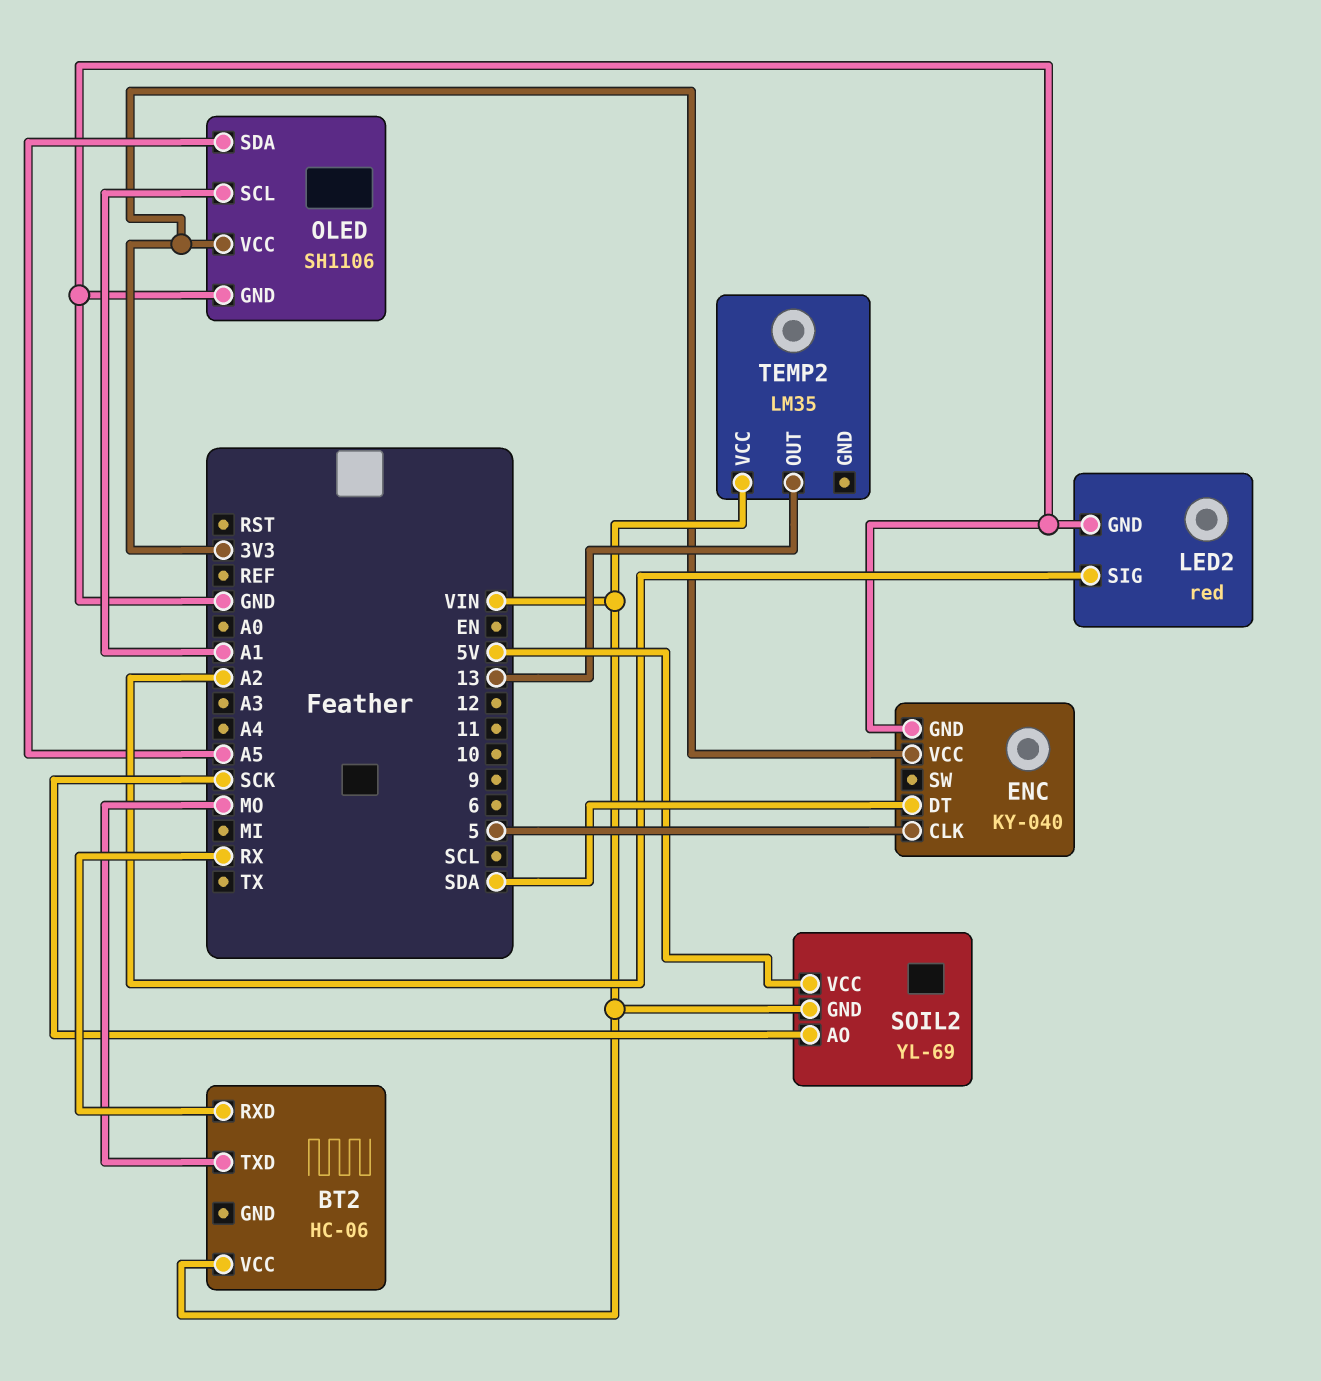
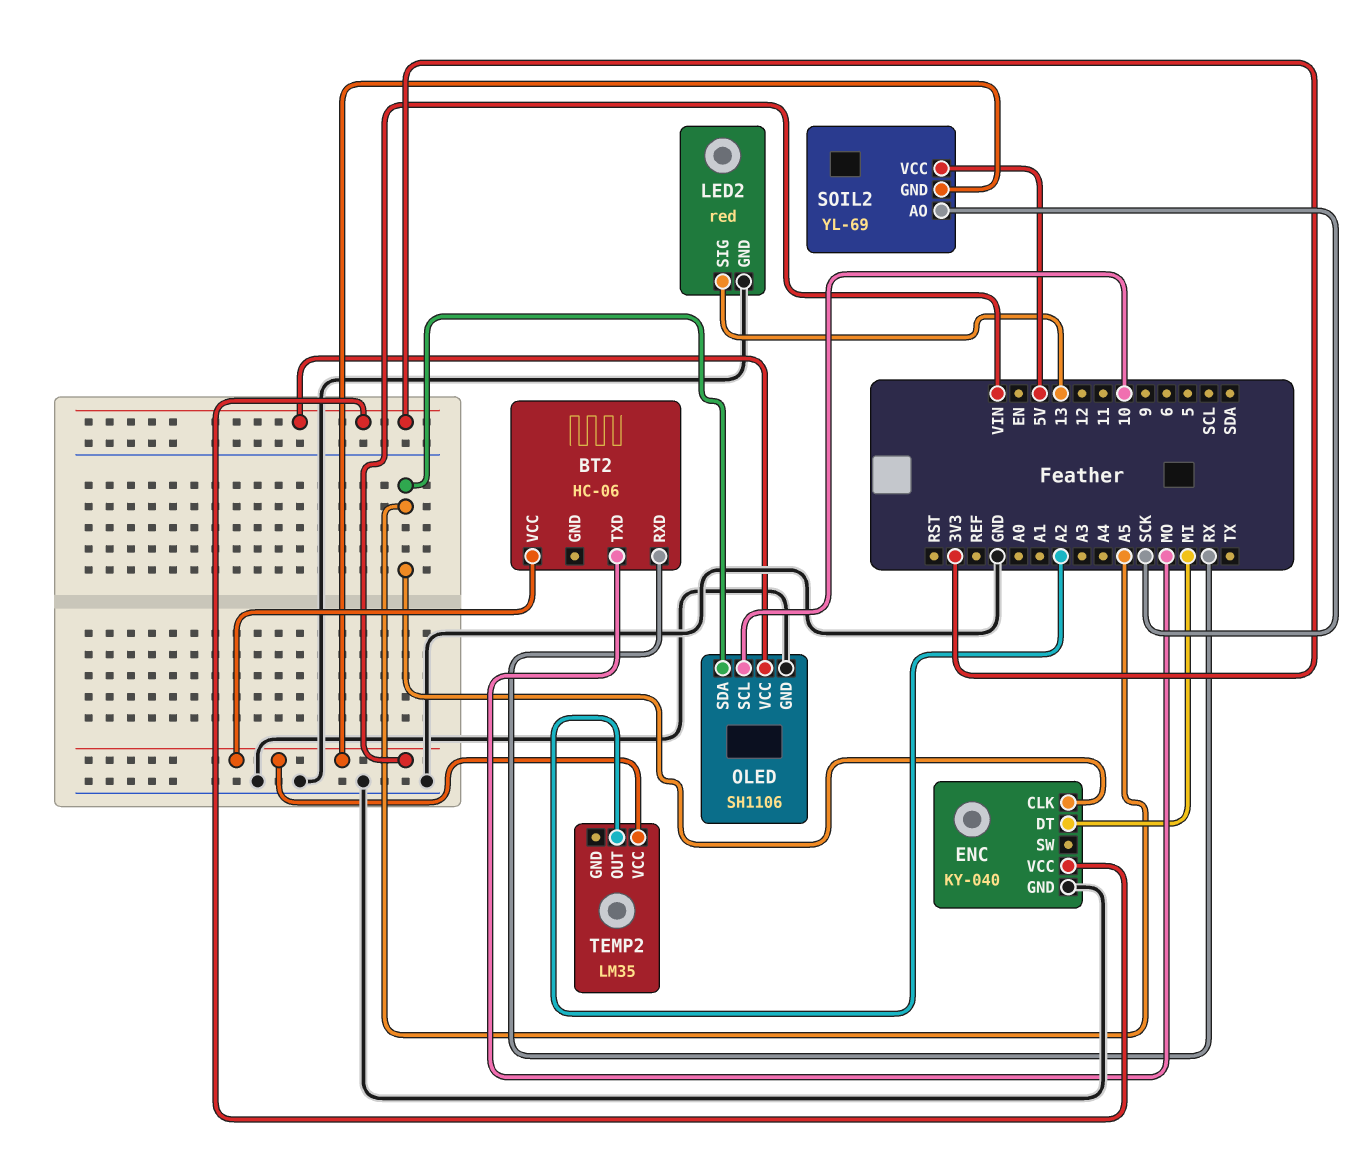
ENC pin CLK: 5 -> A5
ENC pin DT: SDA -> MI
LED2 pin SIG: A2 -> 13
OLED pin SCL: A1 -> 10
TEMP2 pin OUT: 13 -> A2

